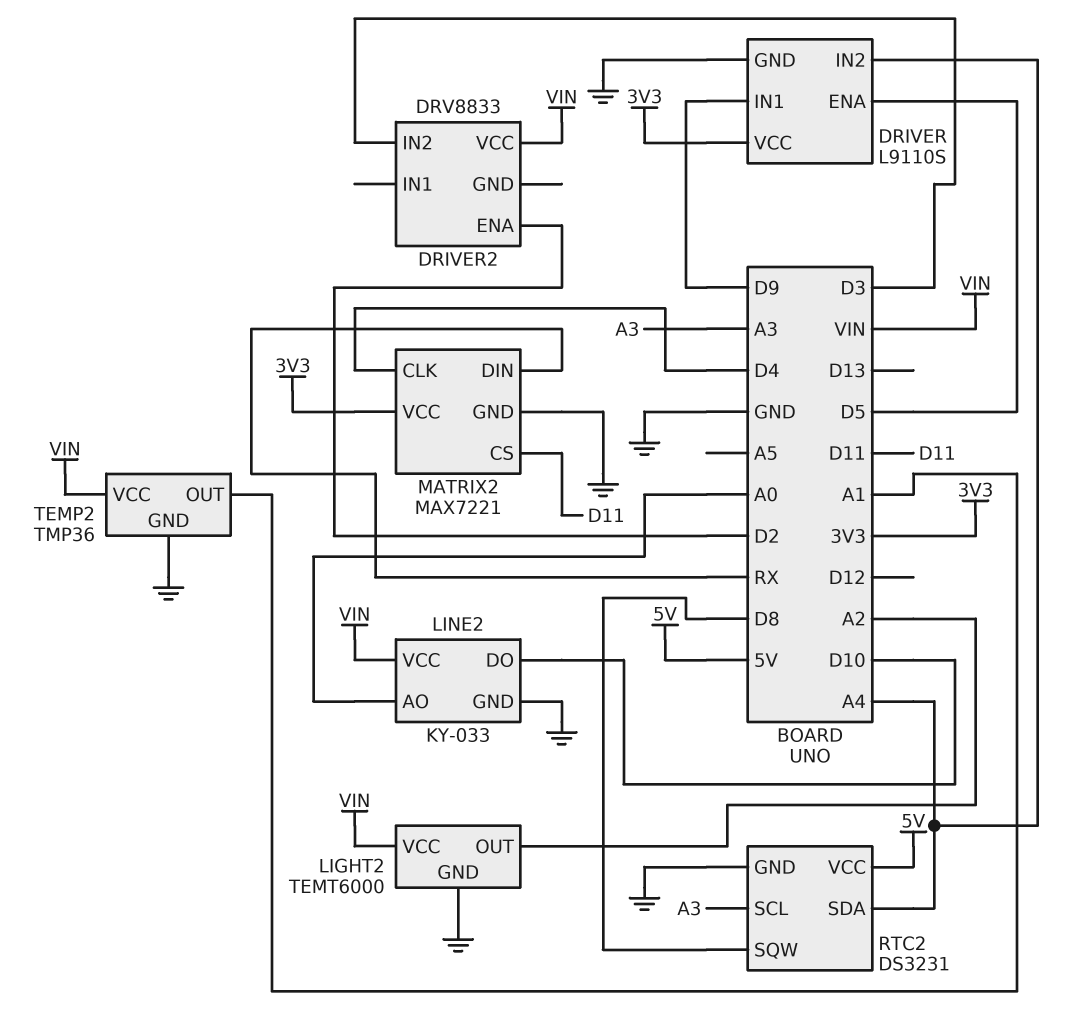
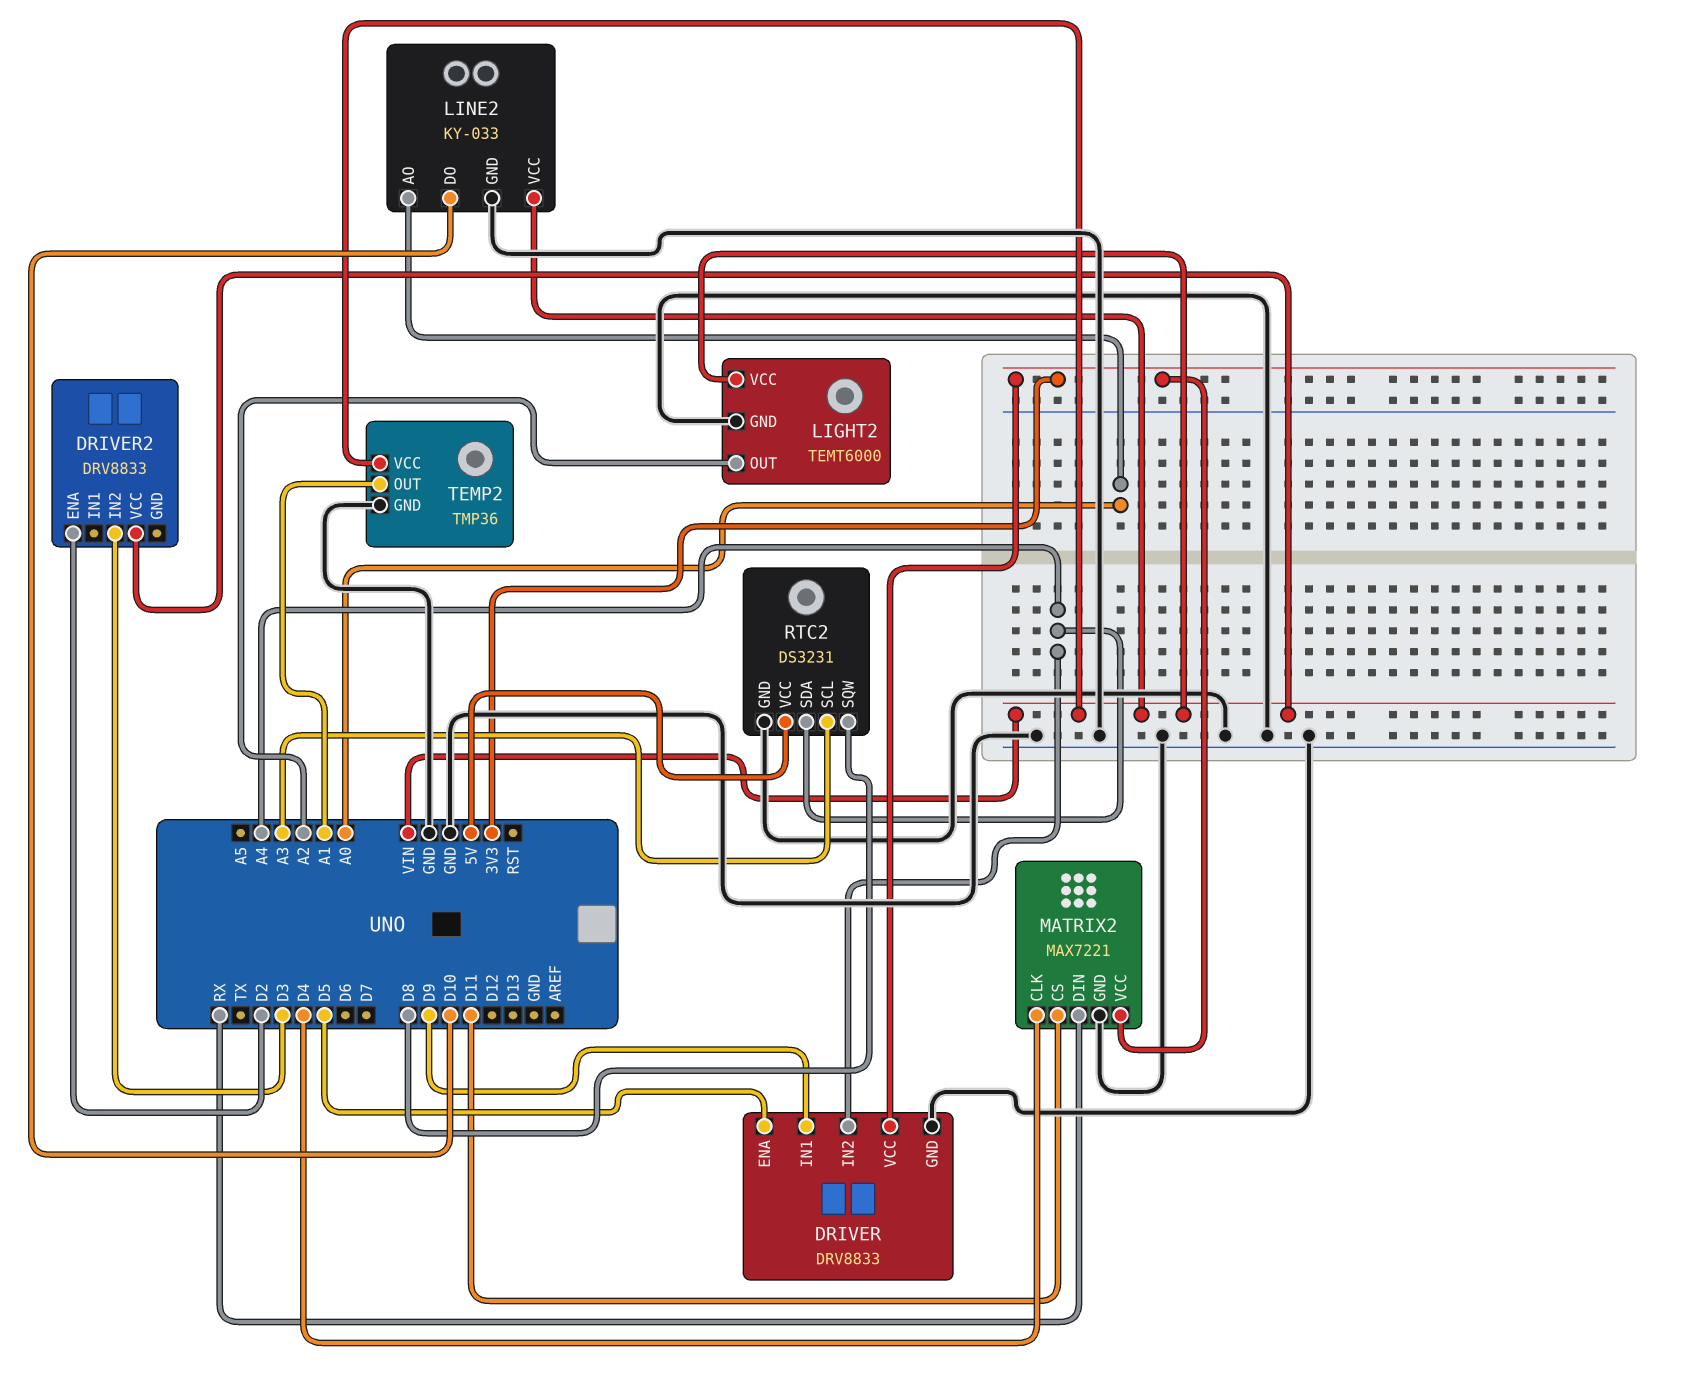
DRIVER: L9110S -> DRV8833

